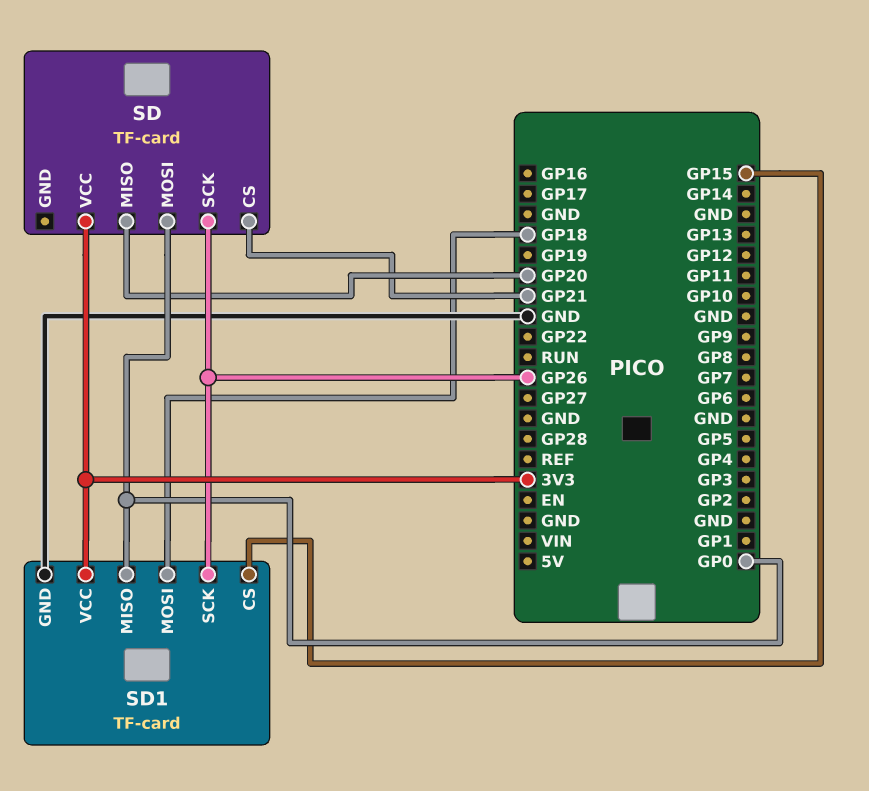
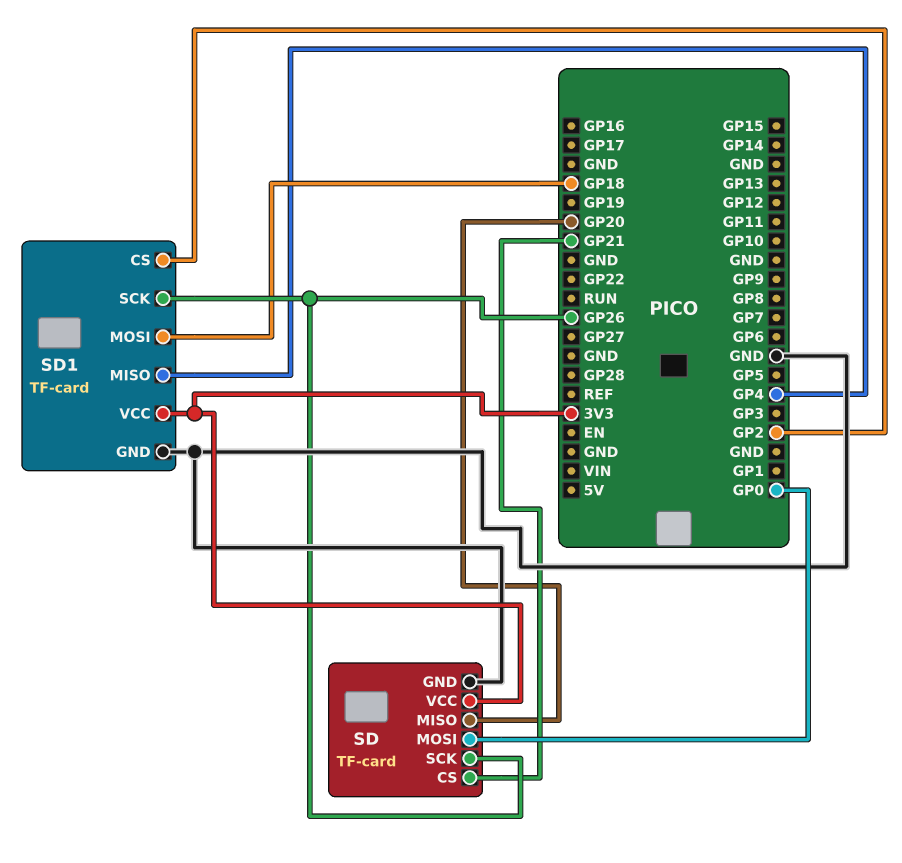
SD pin GND: none -> GND
SD1 pin CS: GP15 -> GP2
SD1 pin MISO: GP0 -> GP4

